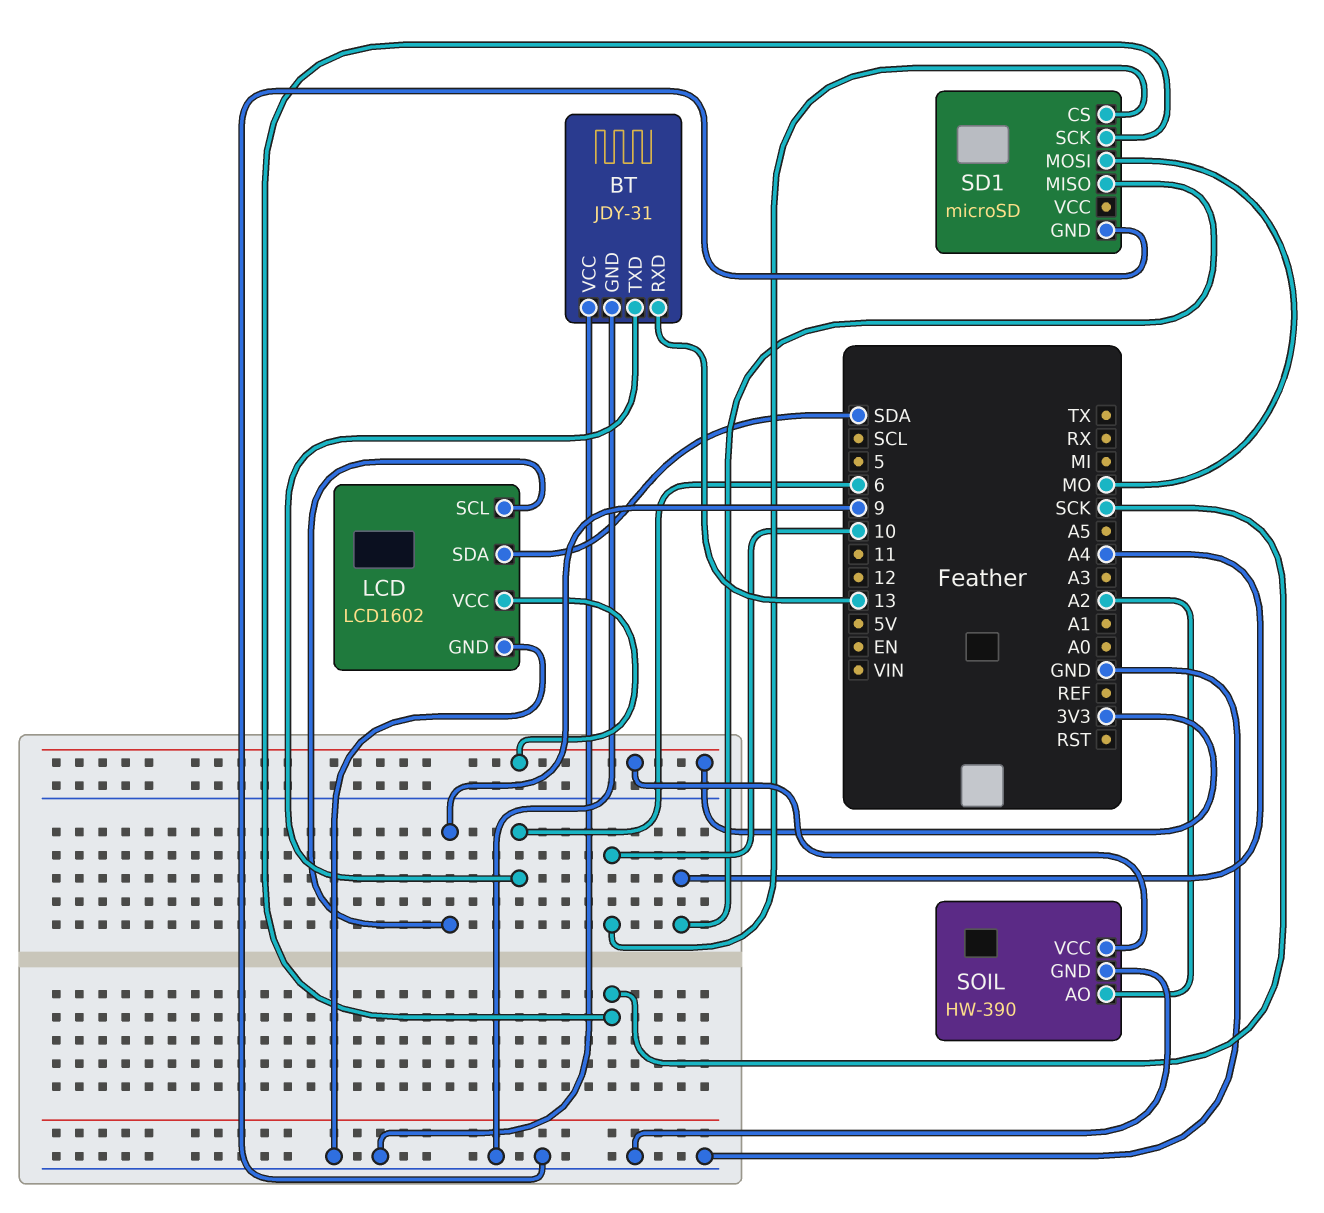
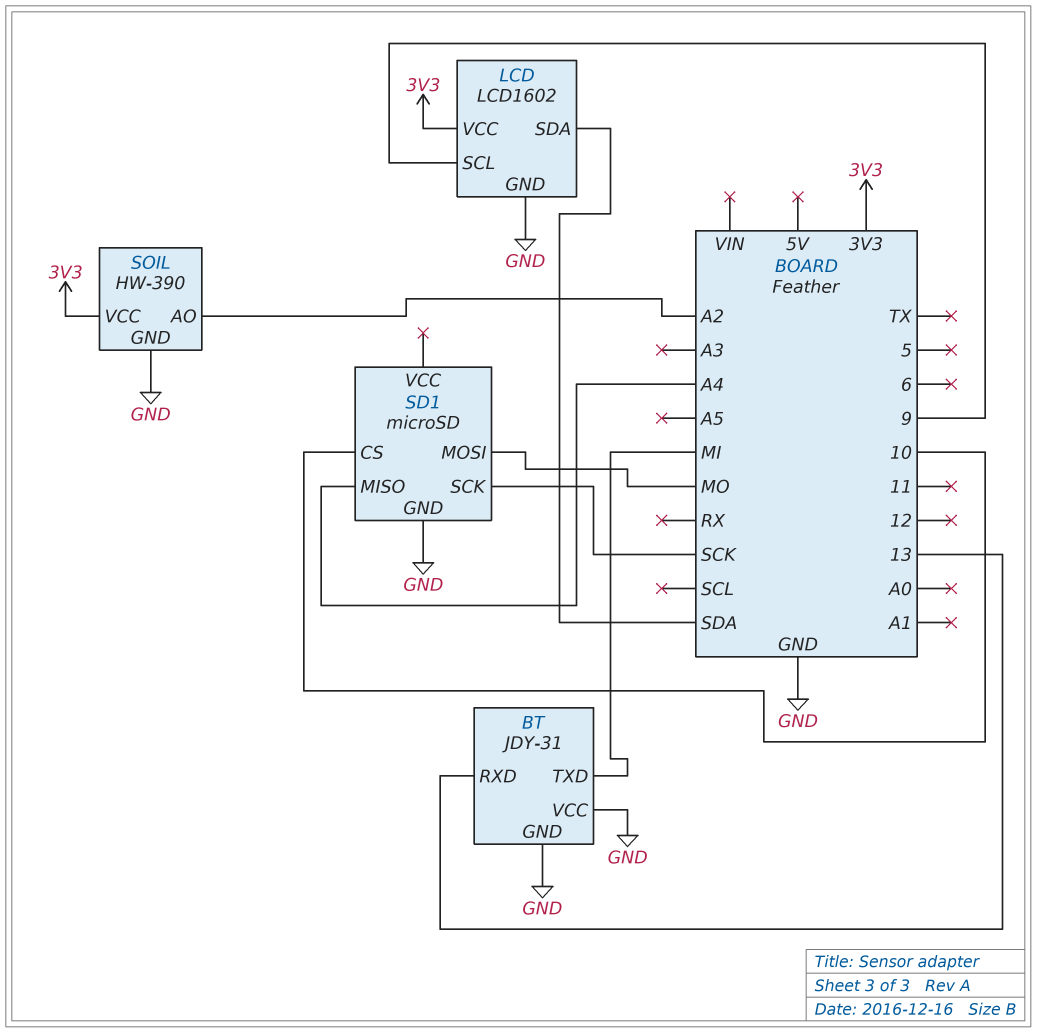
BT pin TXD: 6 -> MI

